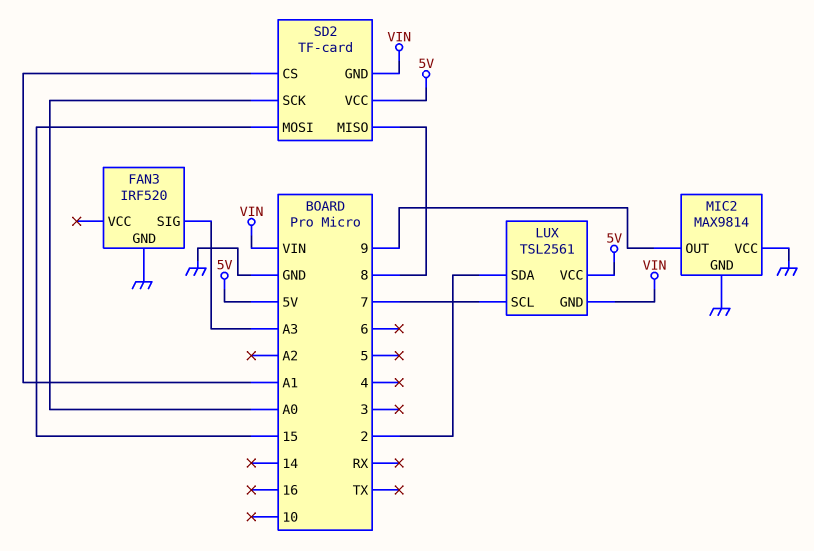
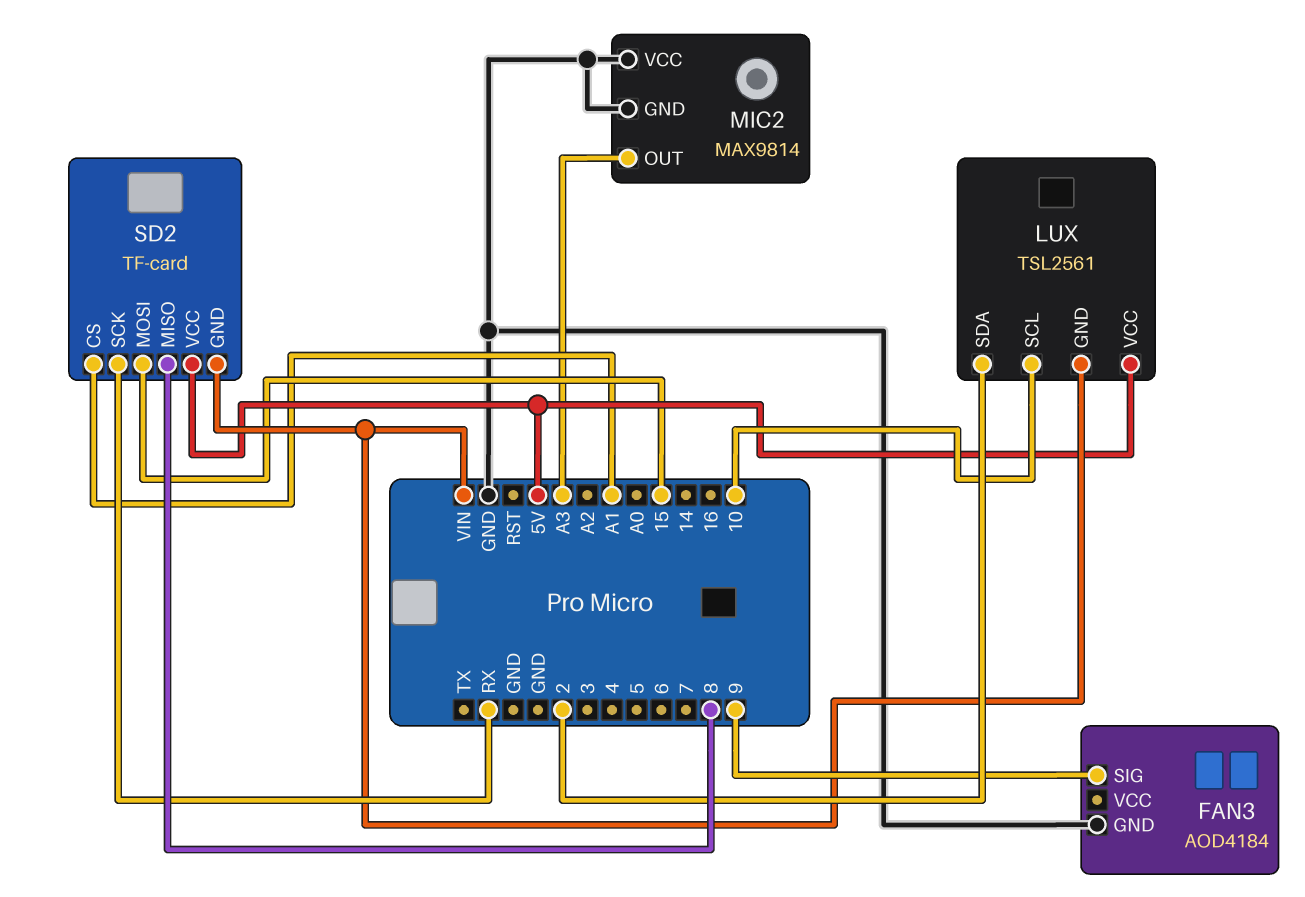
FAN3: IRF520 -> AOD4184
FAN3 pin SIG: A3 -> 9
LUX pin SCL: 7 -> 10
MIC2 pin OUT: 9 -> A3
SD2 pin SCK: A0 -> RX

